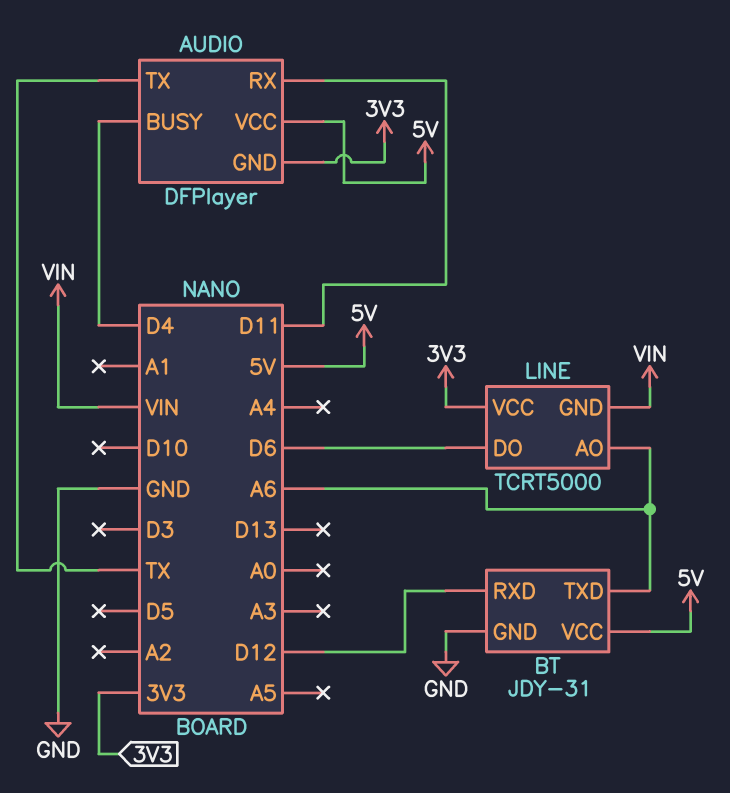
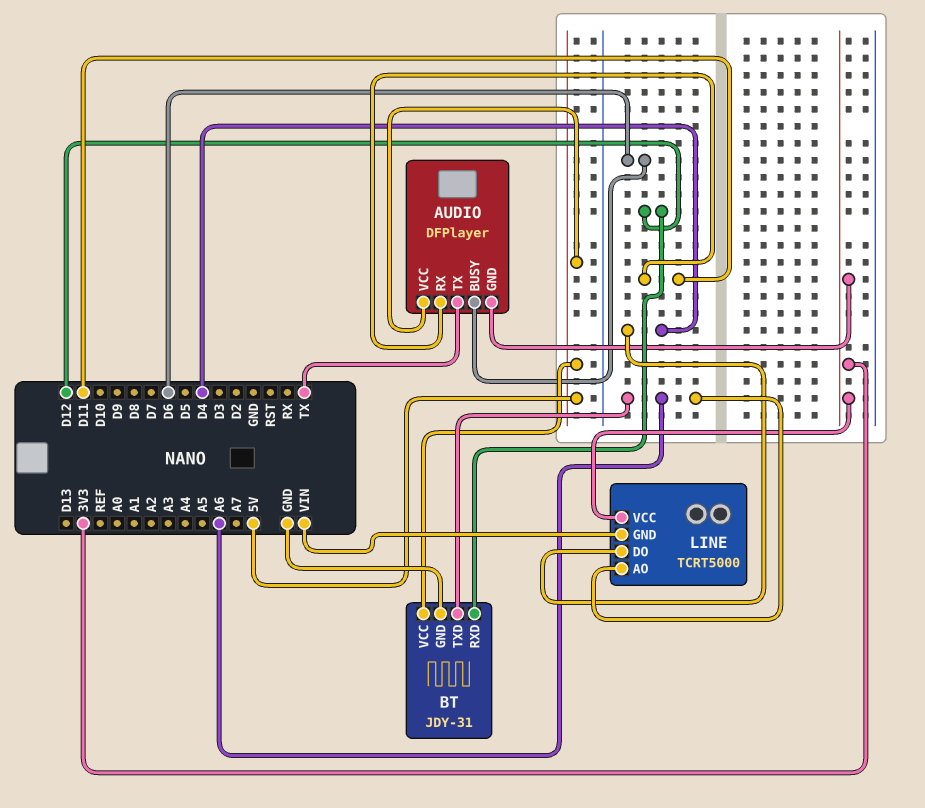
AUDIO pin BUSY: D4 -> D6
LINE pin DO: D6 -> D4

